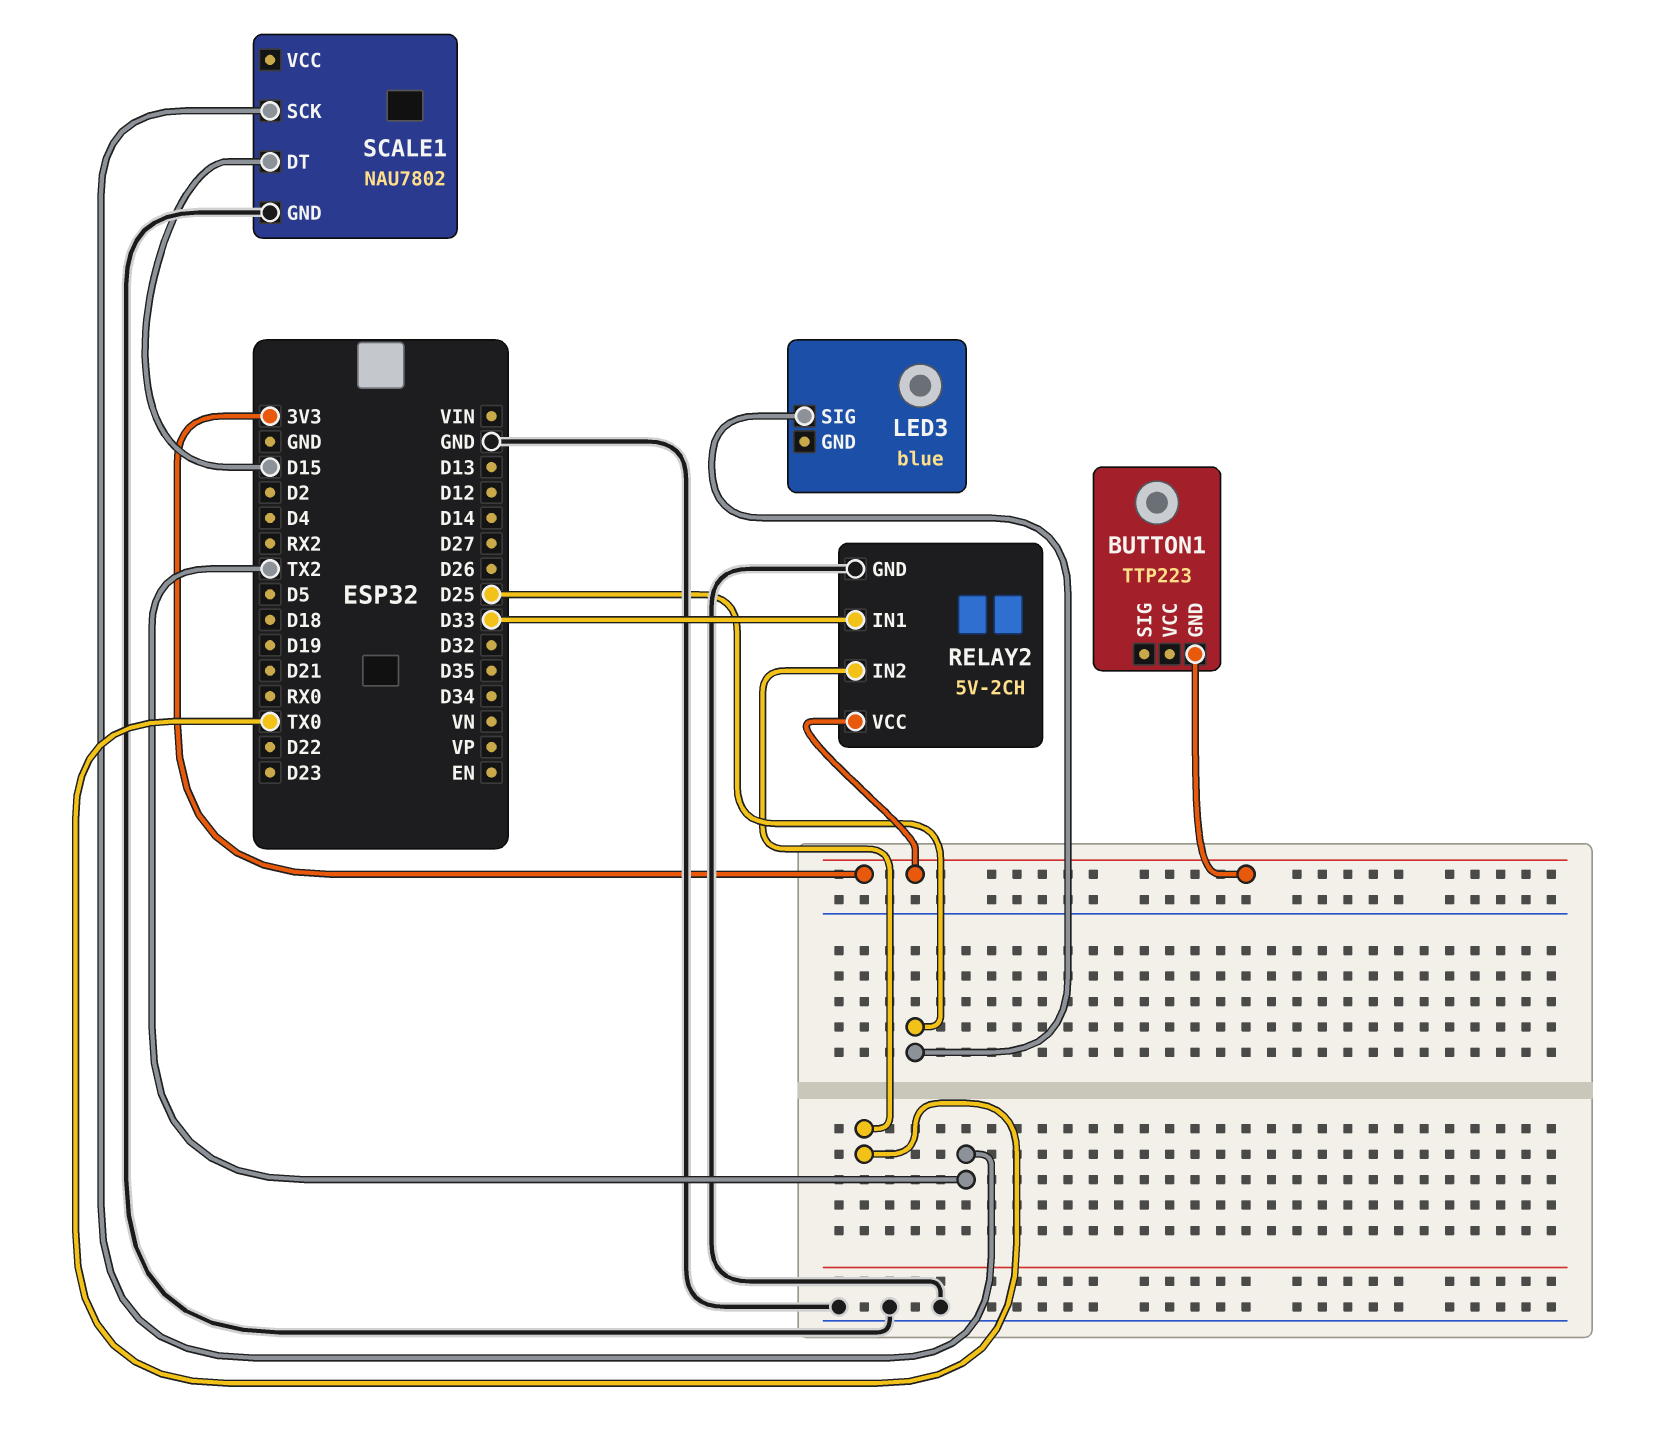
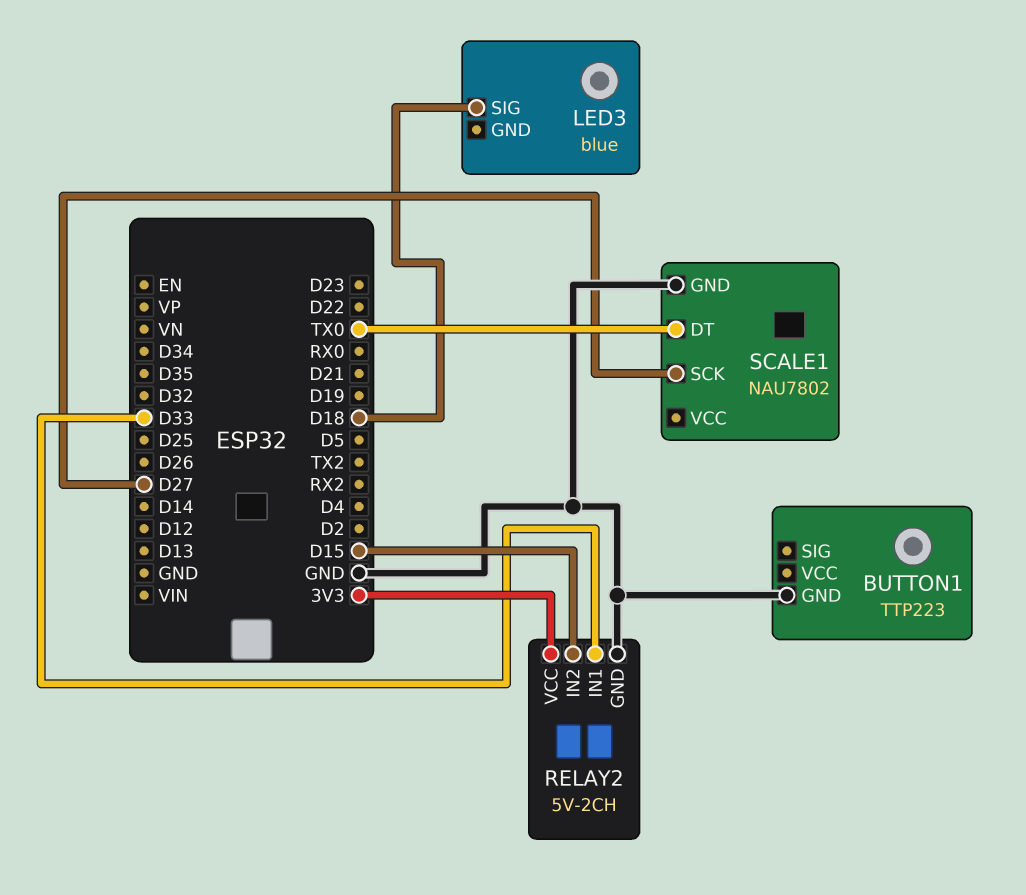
BUTTON1 pin GND: 3V3 -> GND
LED3 pin SIG: D25 -> D18
RELAY2 pin IN2: TX0 -> D15
SCALE1 pin DT: D15 -> TX0
SCALE1 pin SCK: TX2 -> D27

